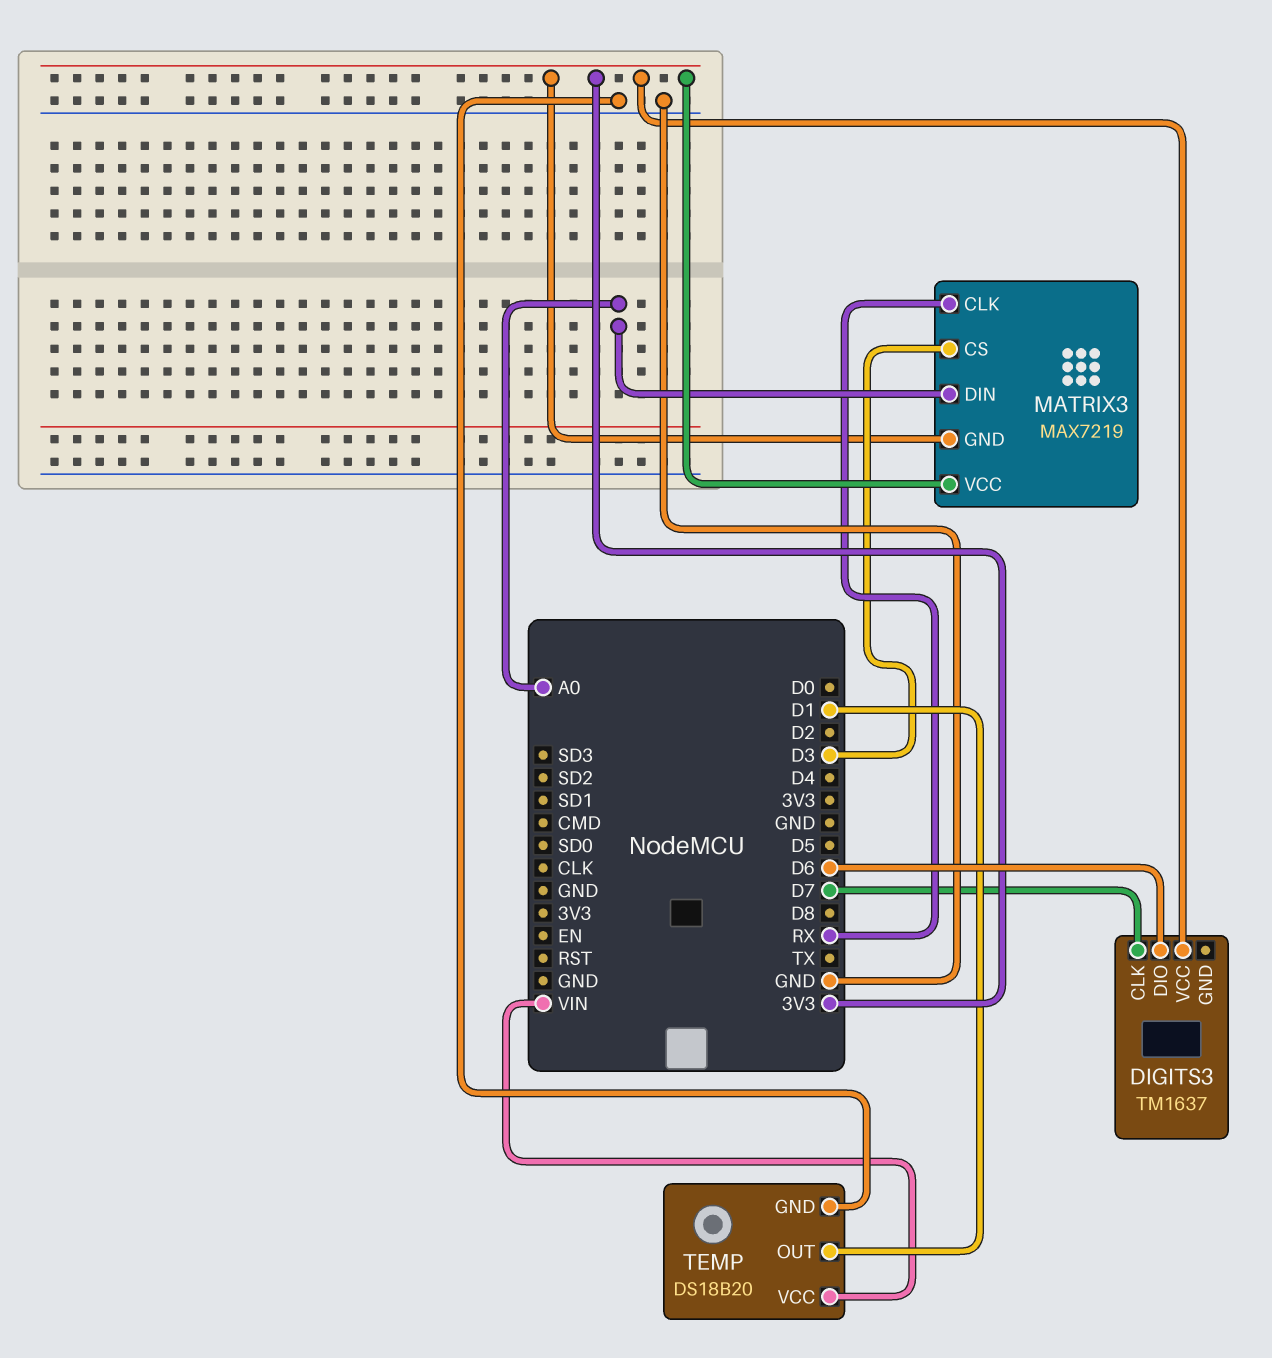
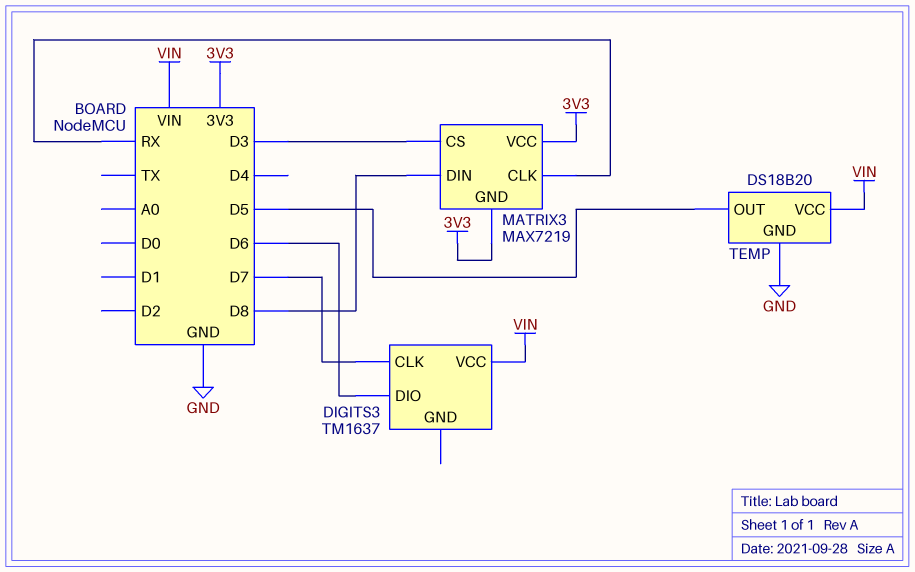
DIGITS3 pin VCC: 3V3 -> VIN
MATRIX3 pin DIN: A0 -> D8
TEMP pin OUT: D1 -> D5

